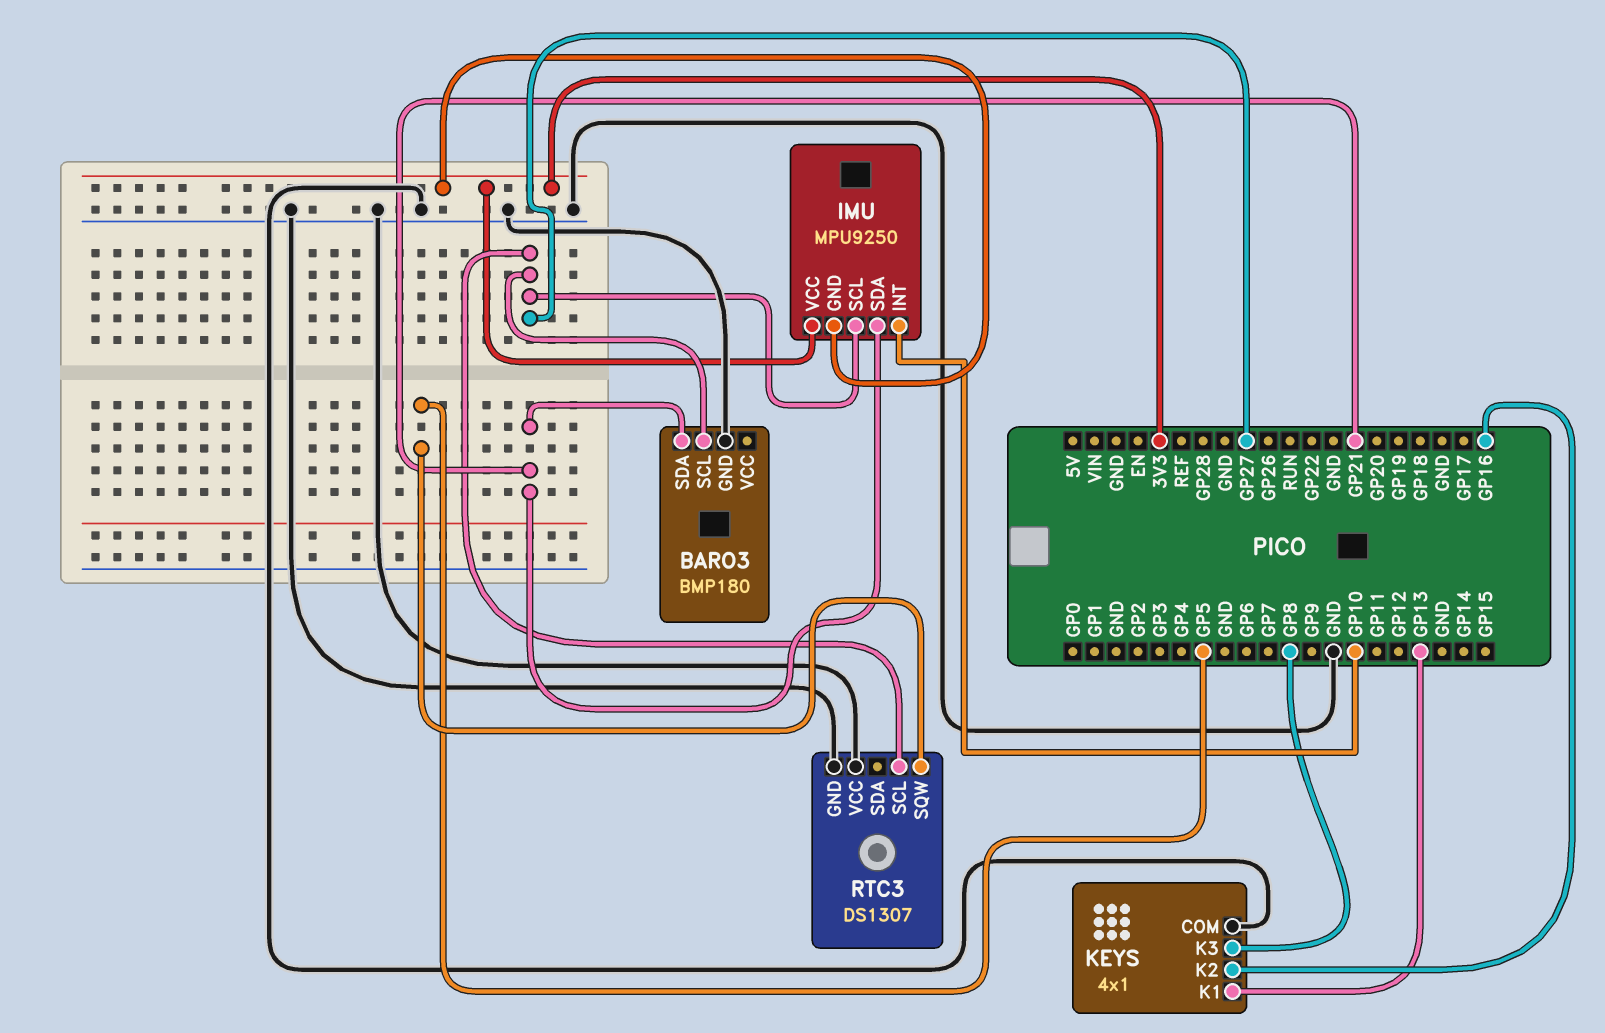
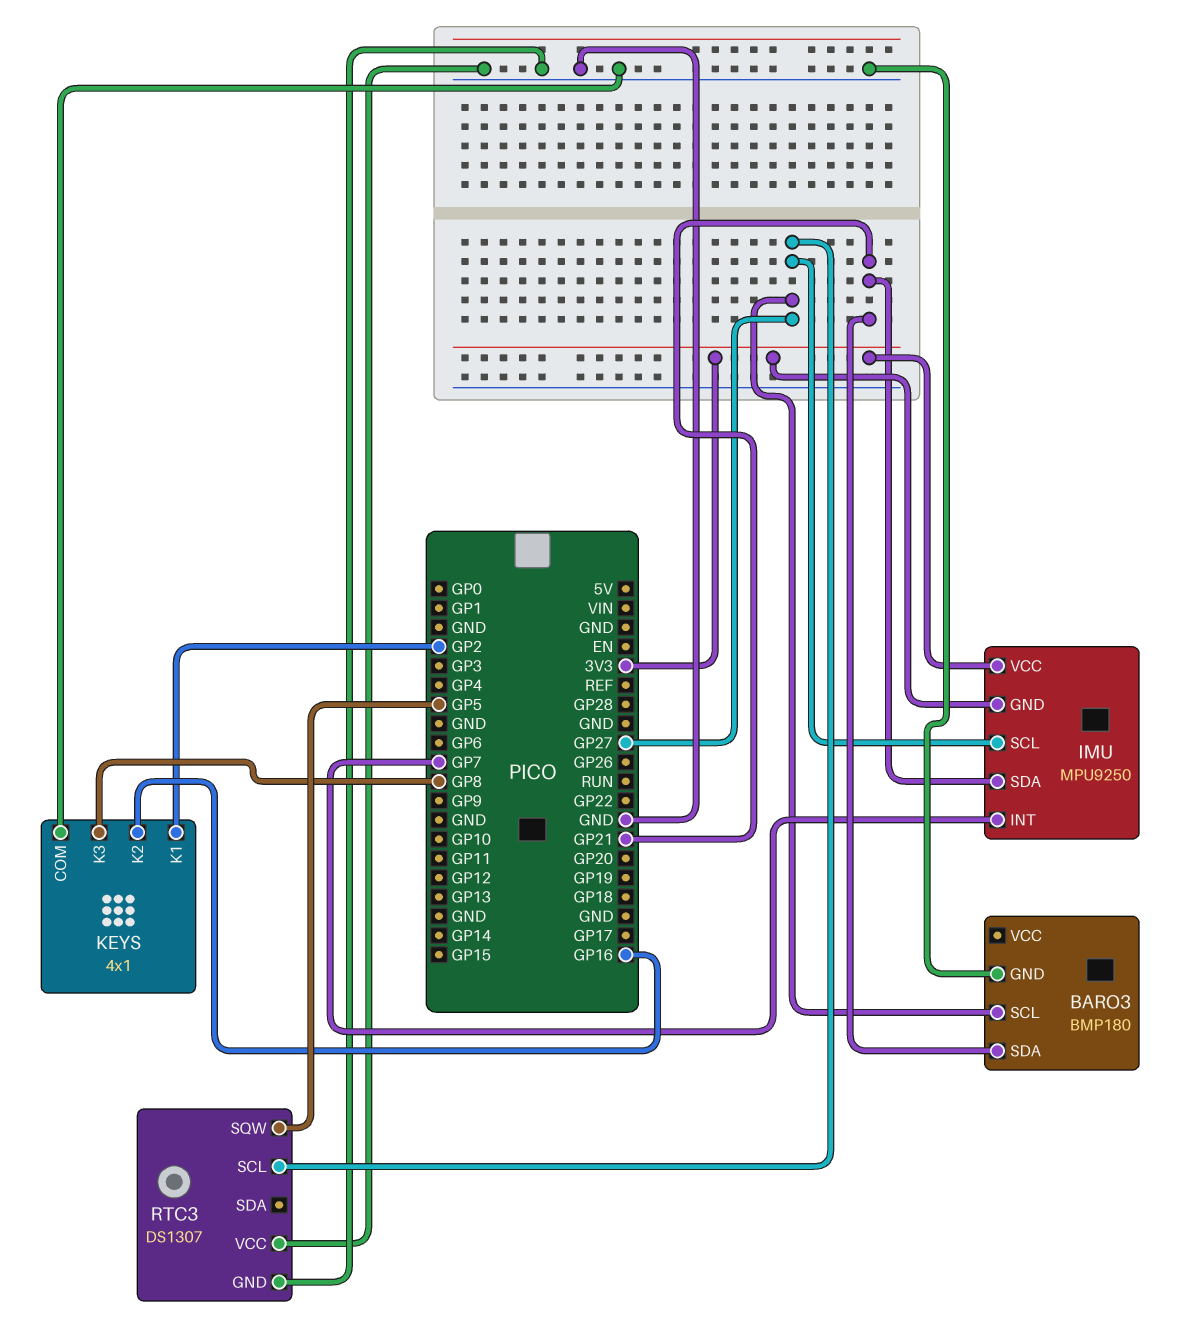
IMU pin INT: GP10 -> GP7
KEYS pin K1: GP13 -> GP2

